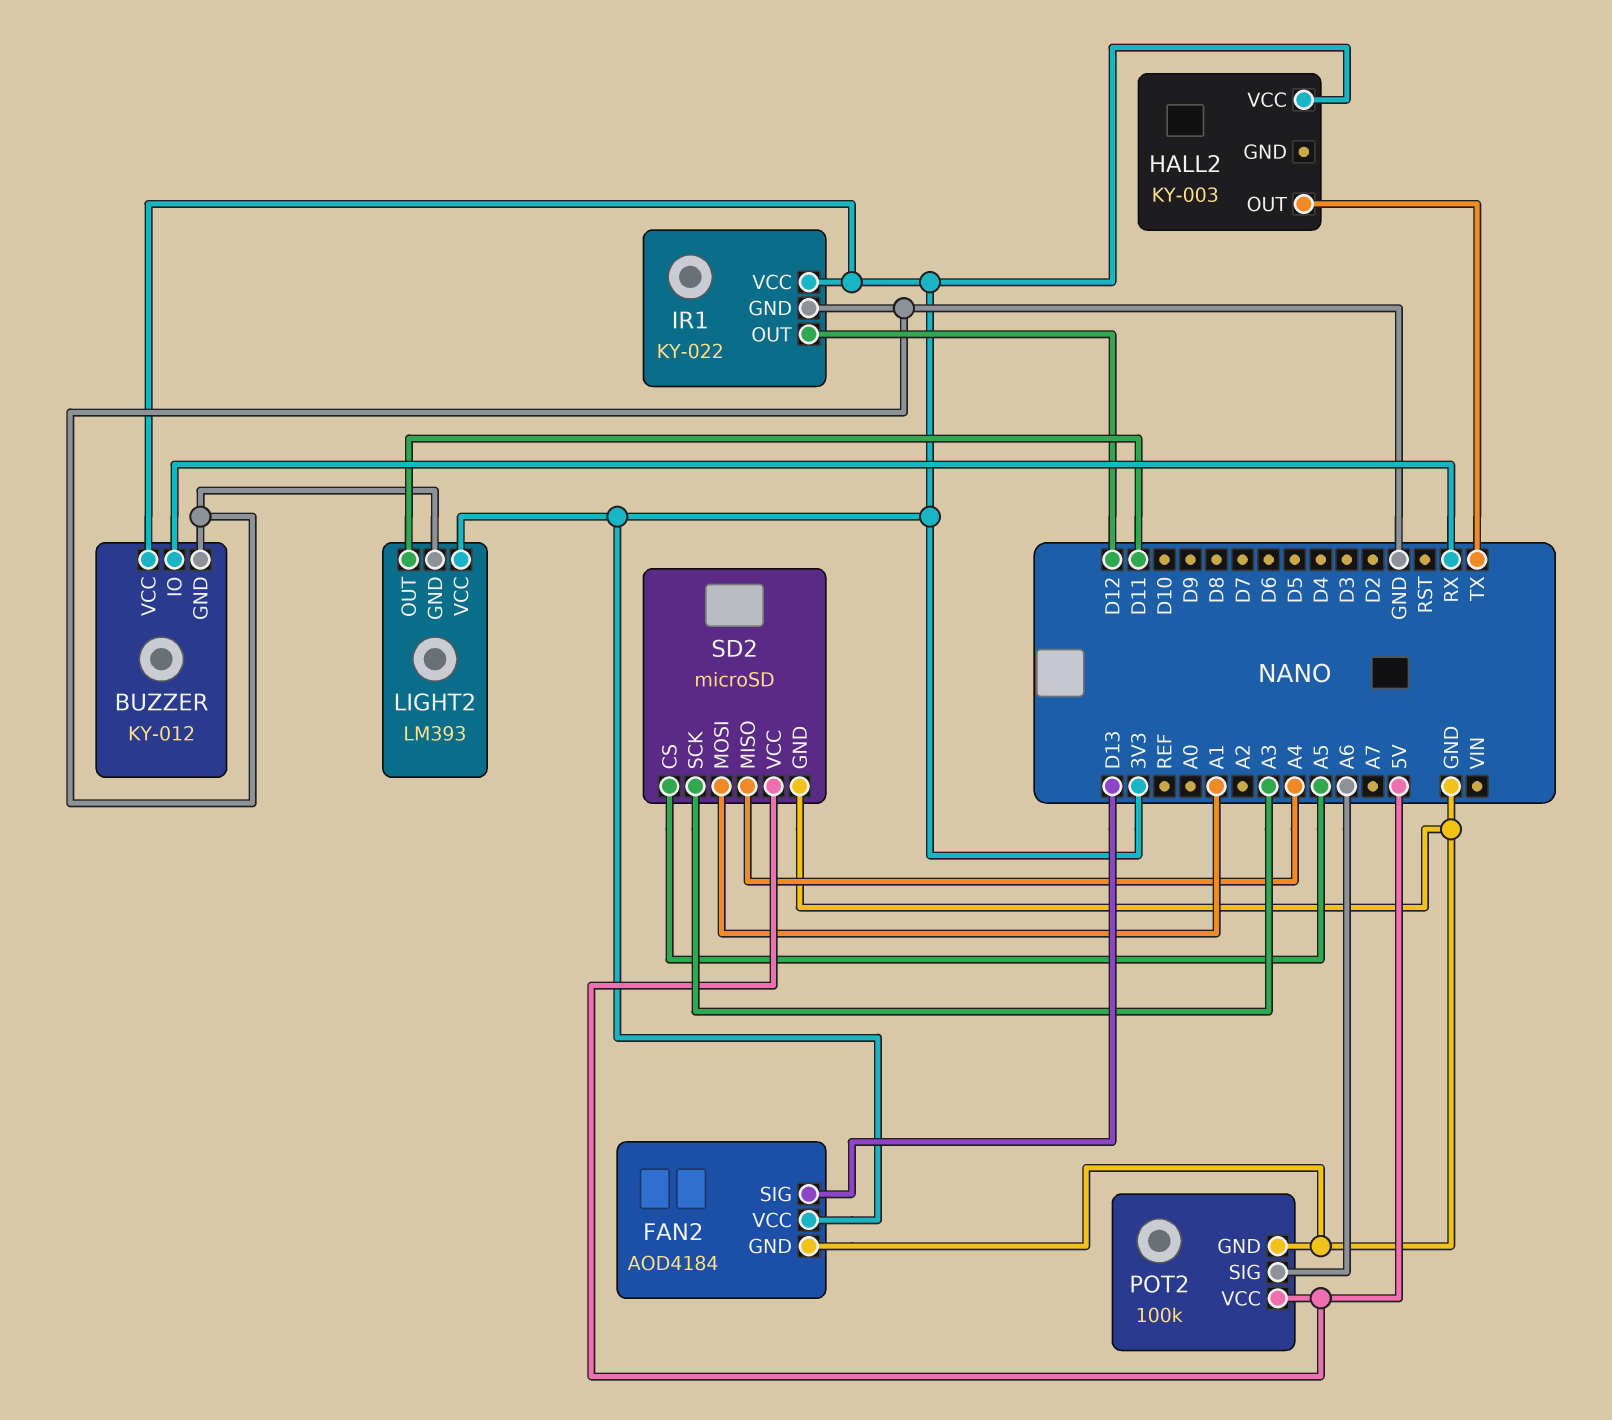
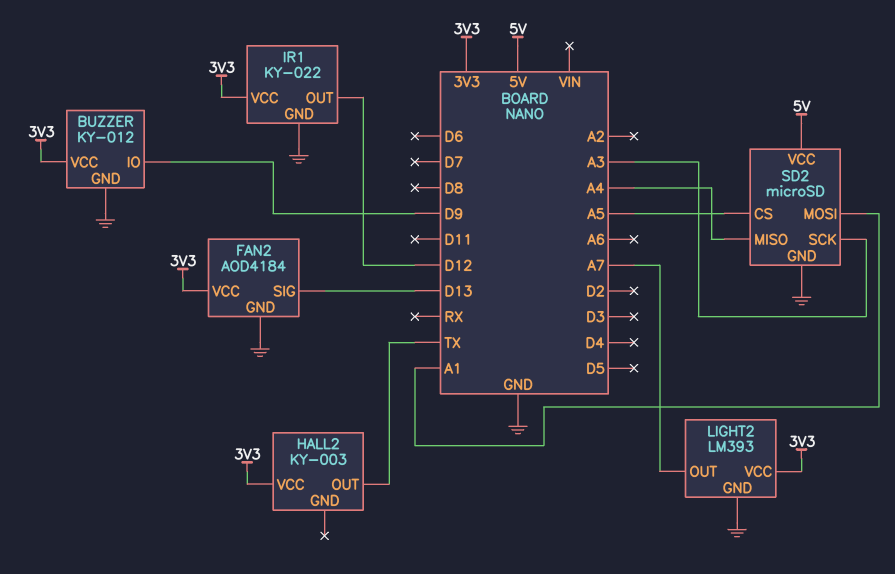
BUZZER pin IO: RX -> D9
LIGHT2 pin OUT: D11 -> A7
POT2: 100k -> none
POT2 pin GND: GND -> none
POT2 pin SIG: A6 -> none
POT2 pin VCC: 5V -> none

